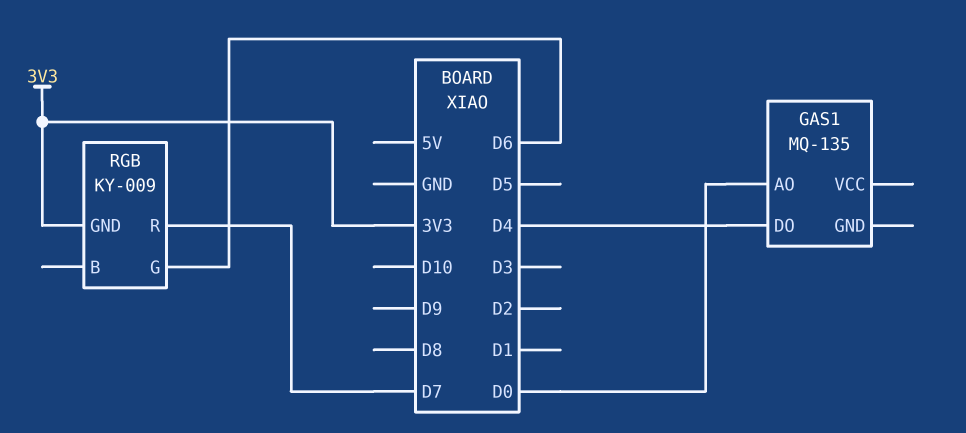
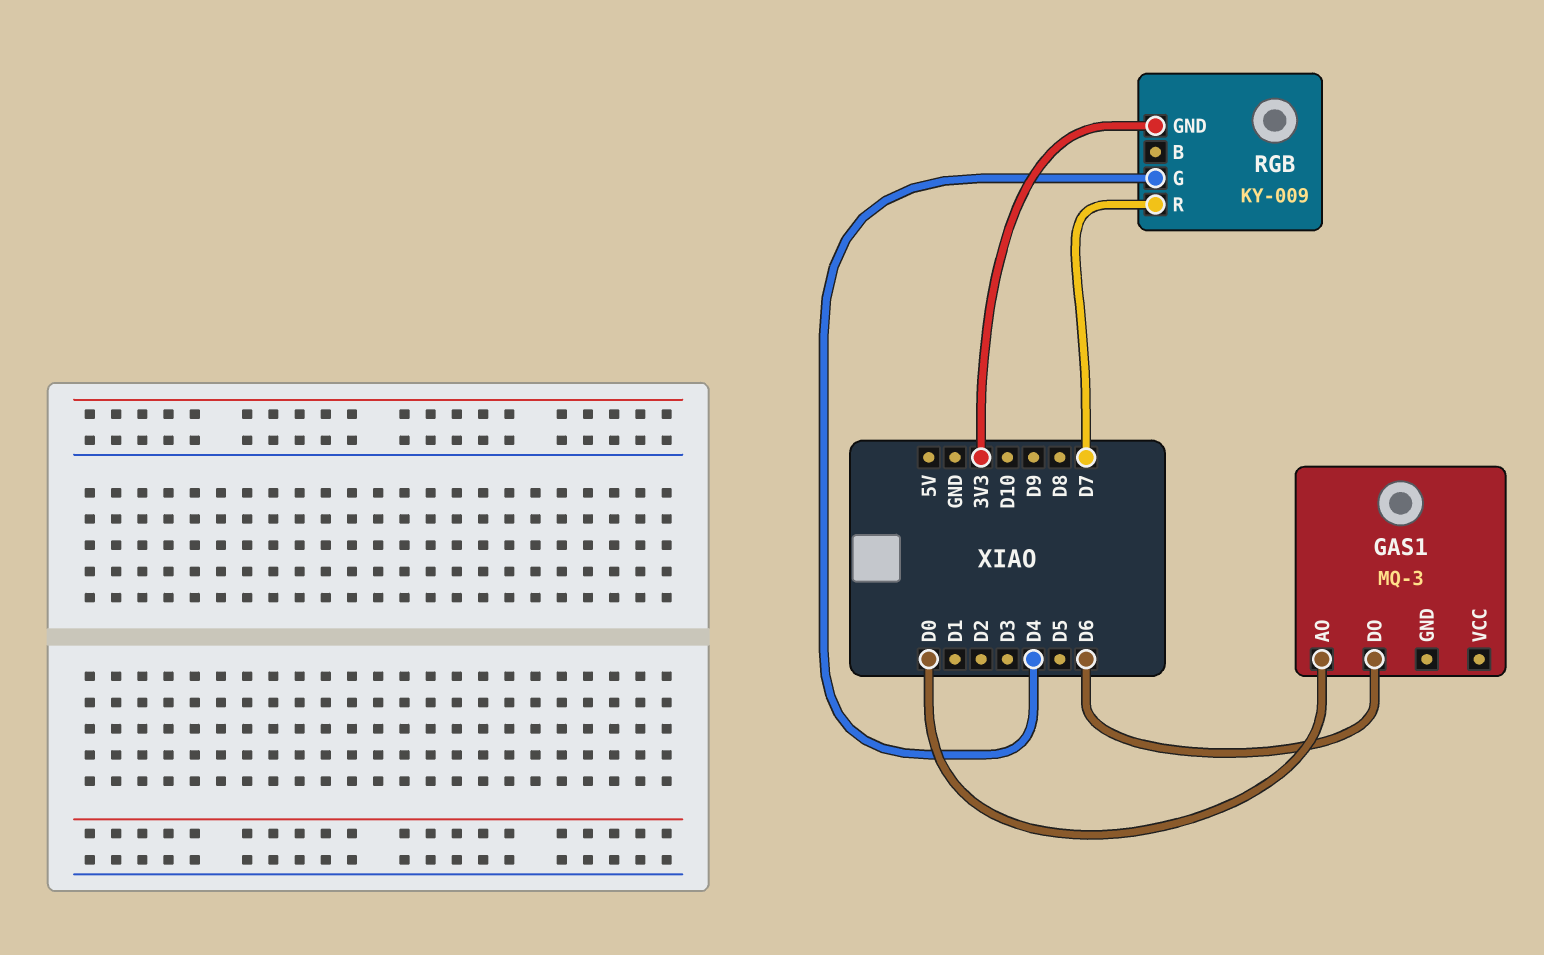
GAS1: MQ-135 -> MQ-3
GAS1 pin DO: D4 -> D6
RGB pin G: D6 -> D4

